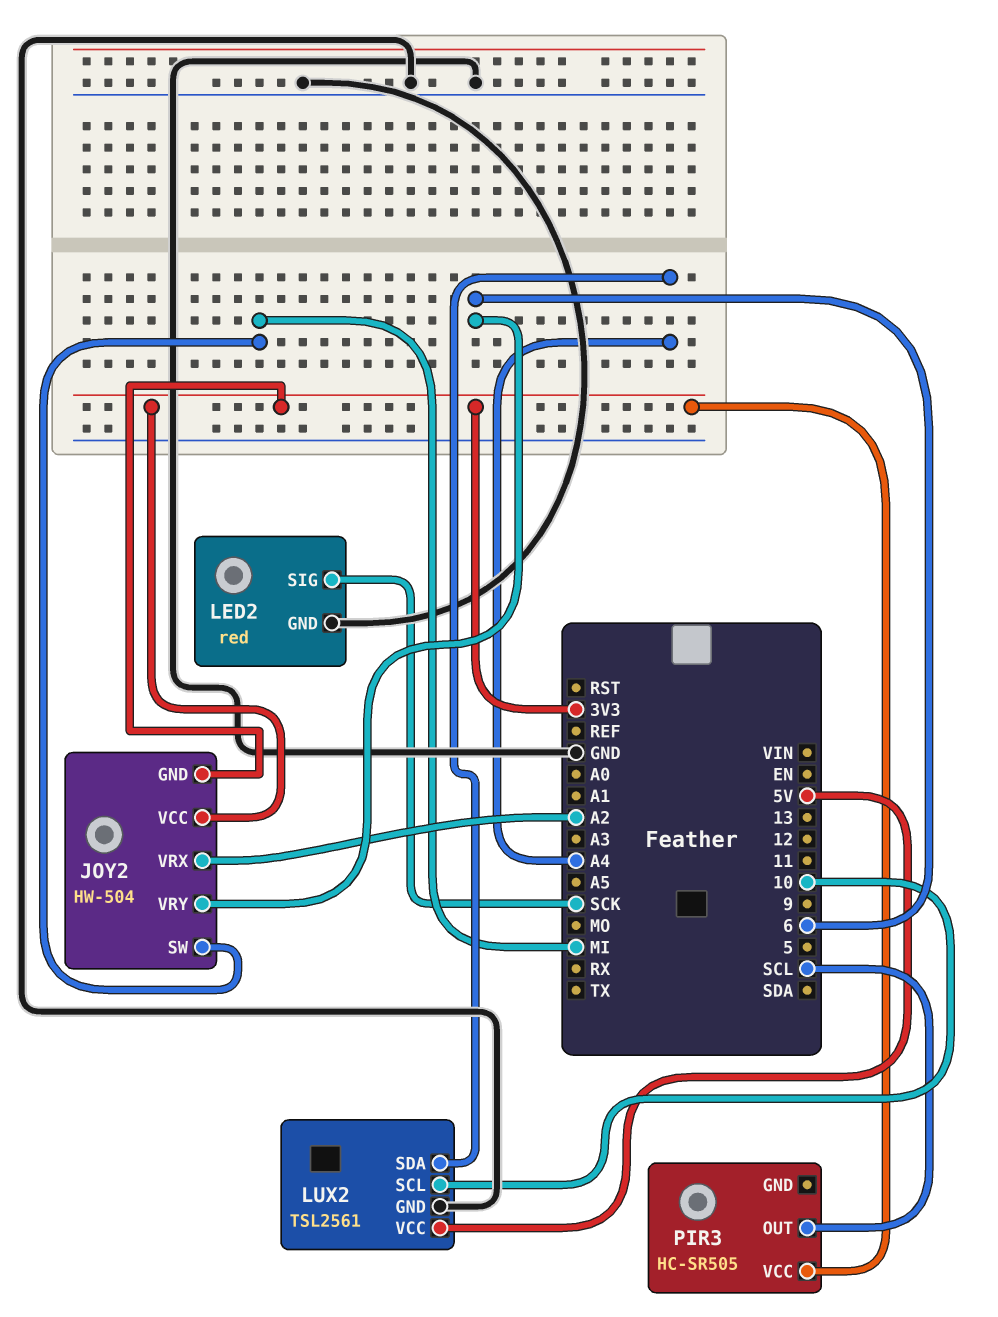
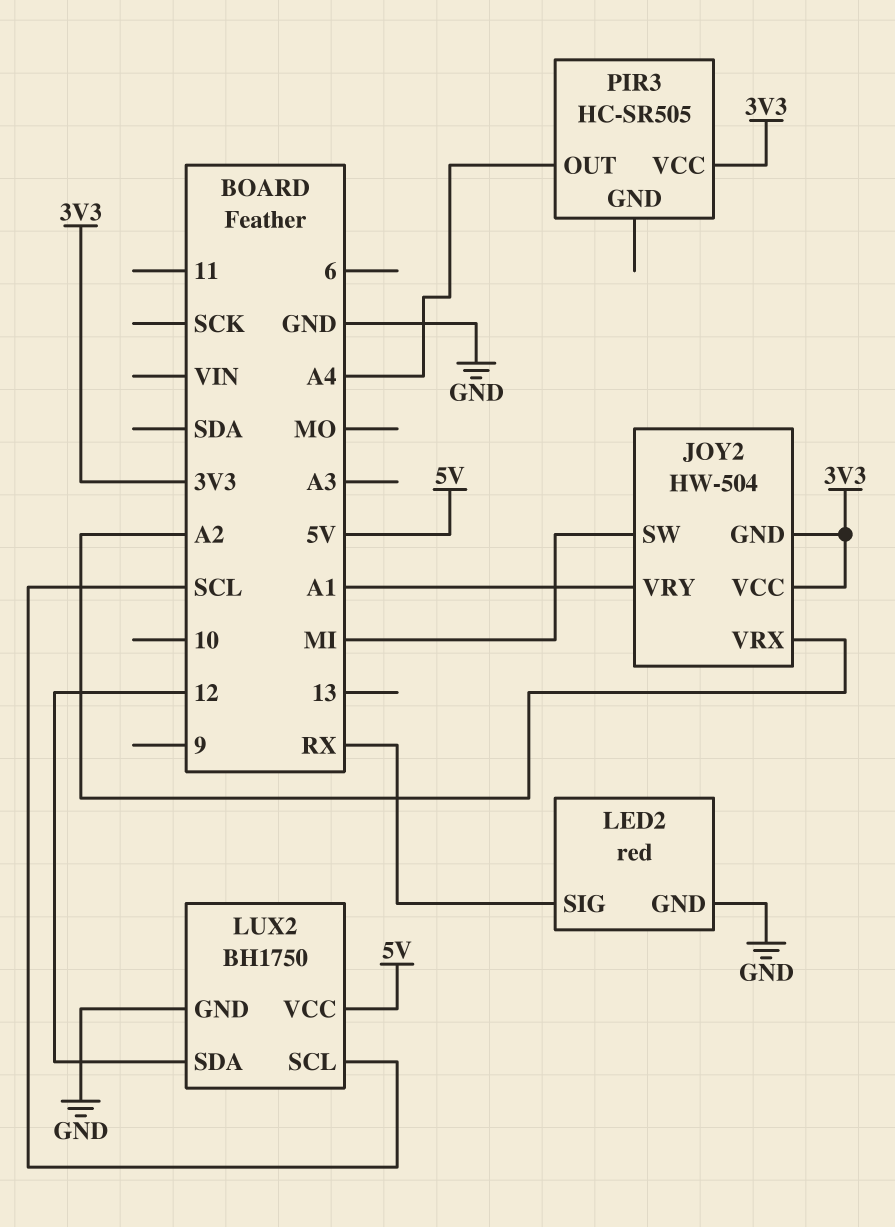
JOY2 pin VRY: 6 -> A1
LED2 pin SIG: SCK -> RX
LUX2: TSL2561 -> BH1750
LUX2 pin SCL: 10 -> SCL
LUX2 pin SDA: A4 -> 12
PIR3 pin OUT: SCL -> A4

